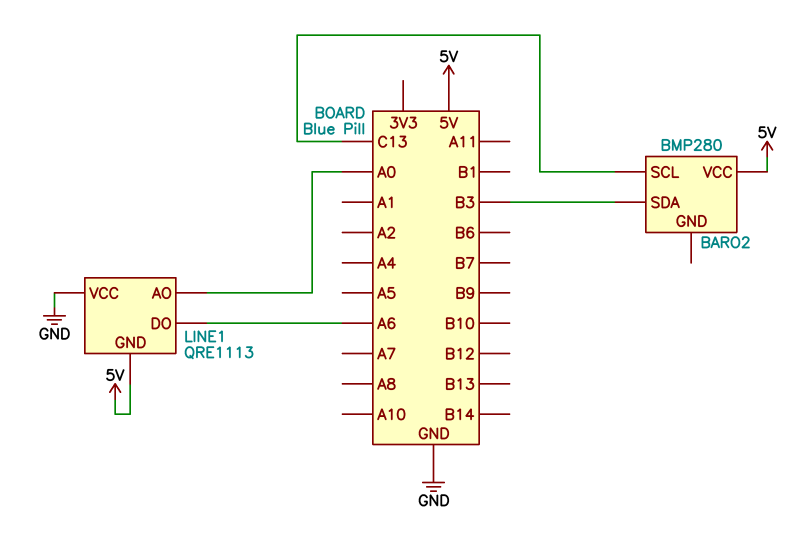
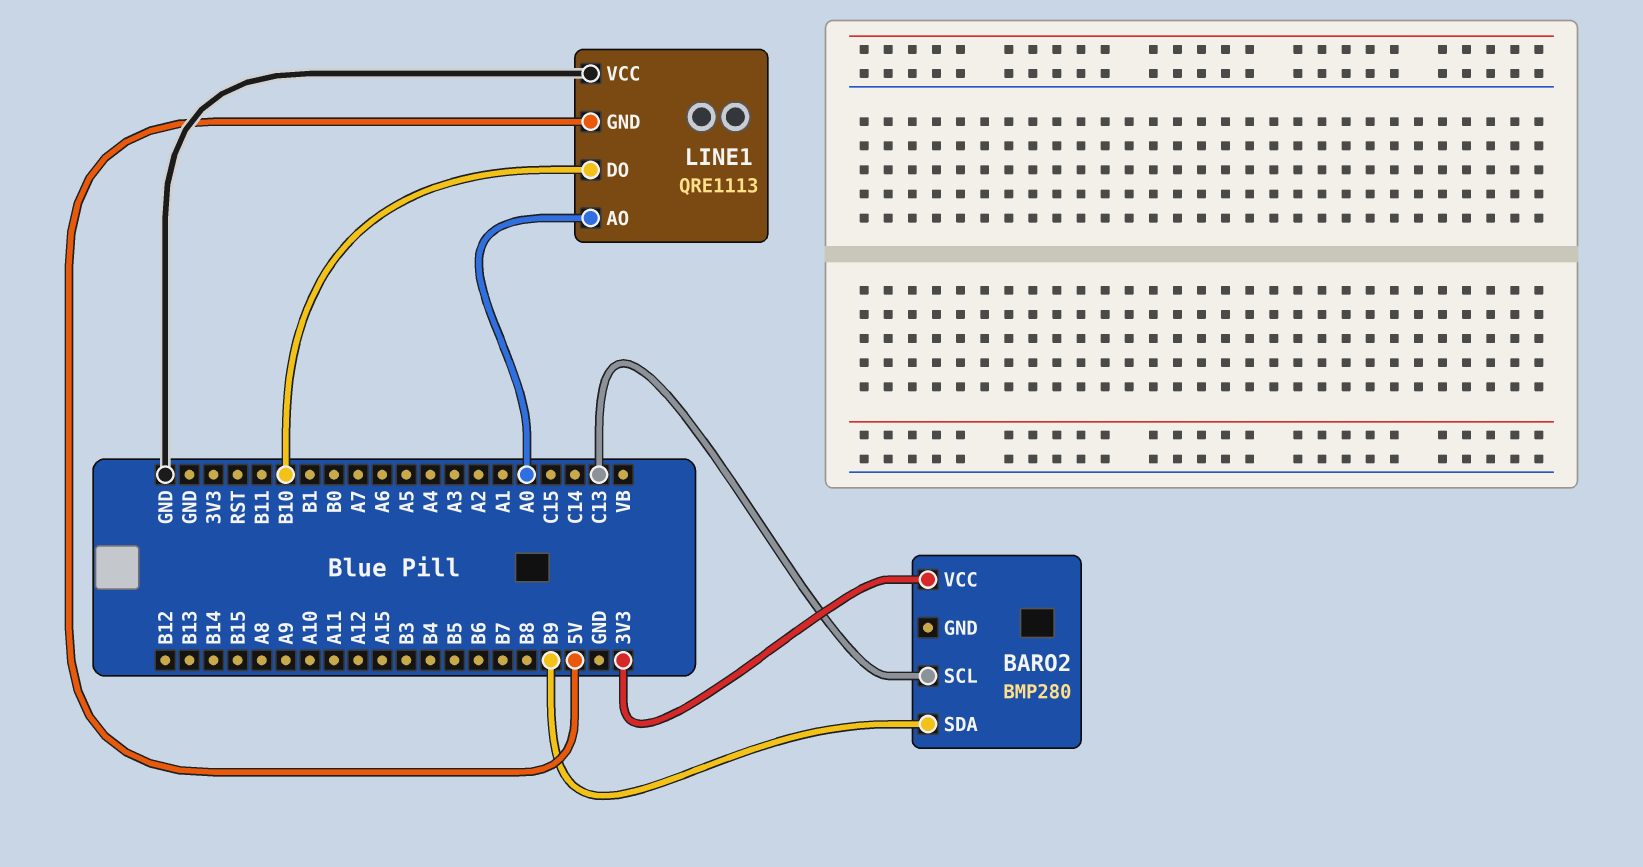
BARO2 pin SDA: B3 -> B9
BARO2 pin VCC: 5V -> 3V3
LINE1 pin DO: A6 -> B10

